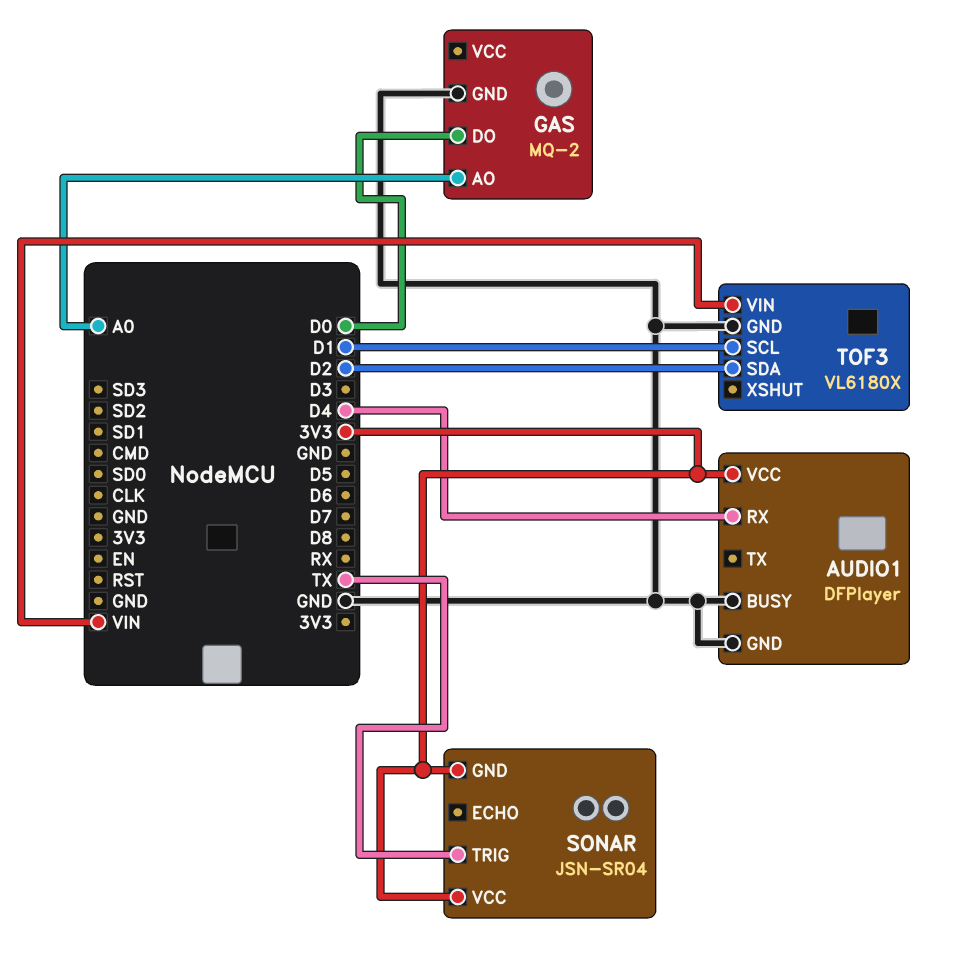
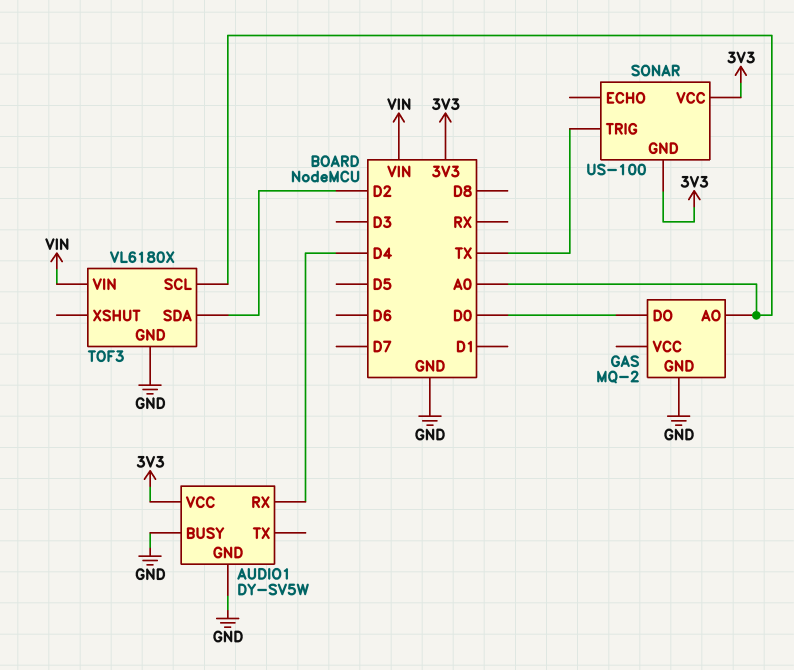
AUDIO1: DFPlayer -> DY-SV5W
SONAR: JSN-SR04 -> US-100
TOF3 pin SCL: D1 -> A0

